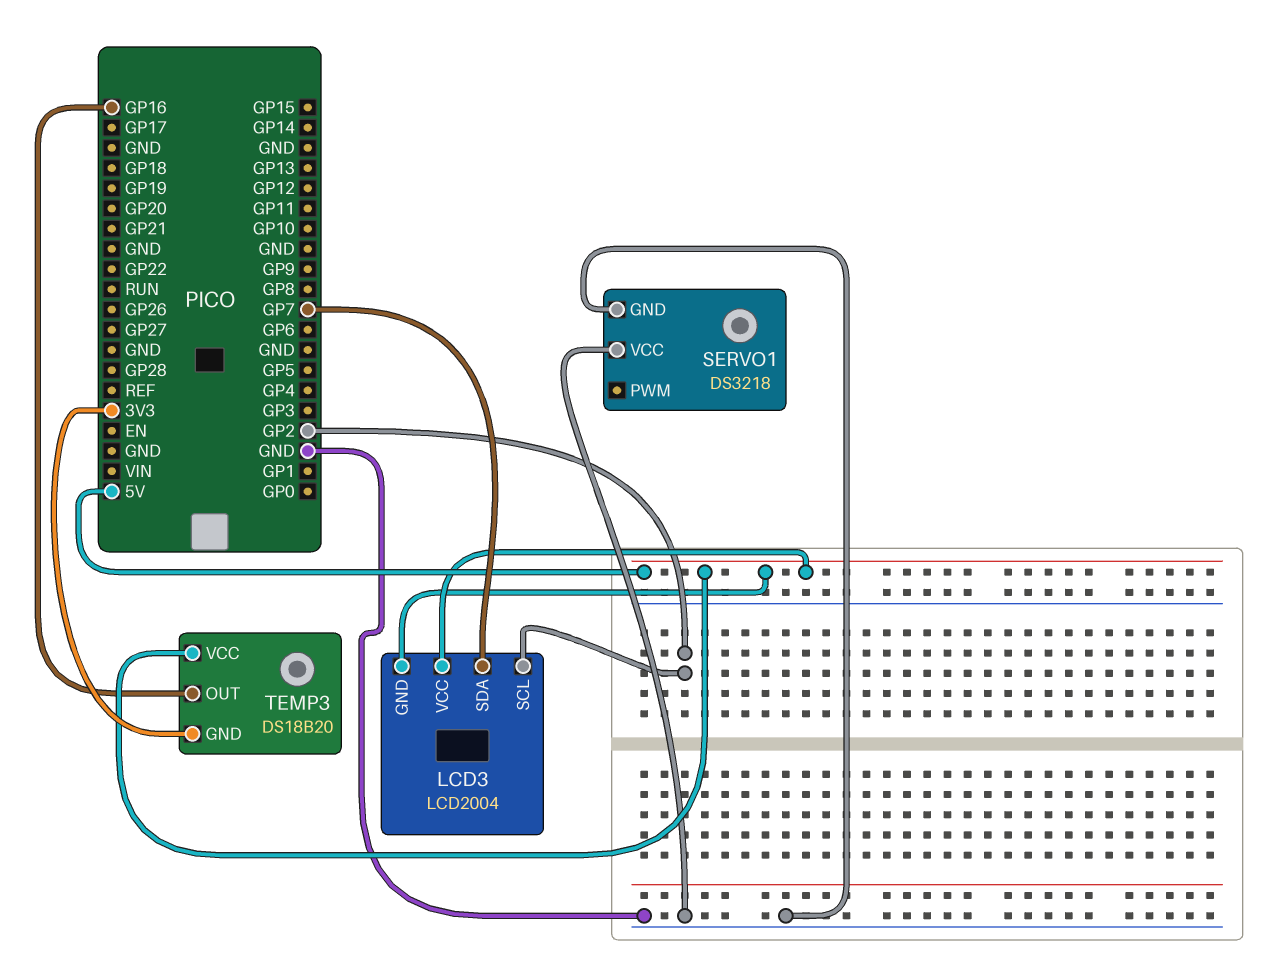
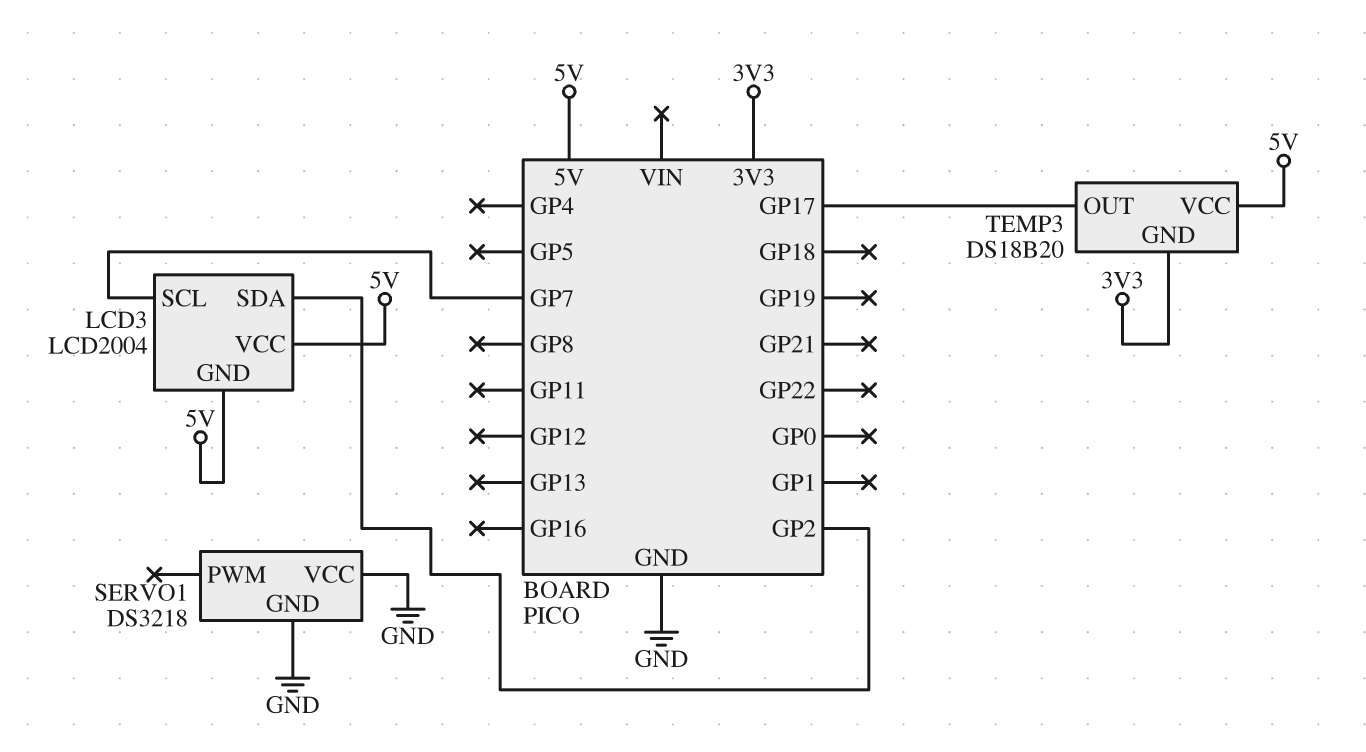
LCD3 pin SCL: GP2 -> GP7
LCD3 pin SDA: GP7 -> GP2
TEMP3 pin OUT: GP16 -> GP17

